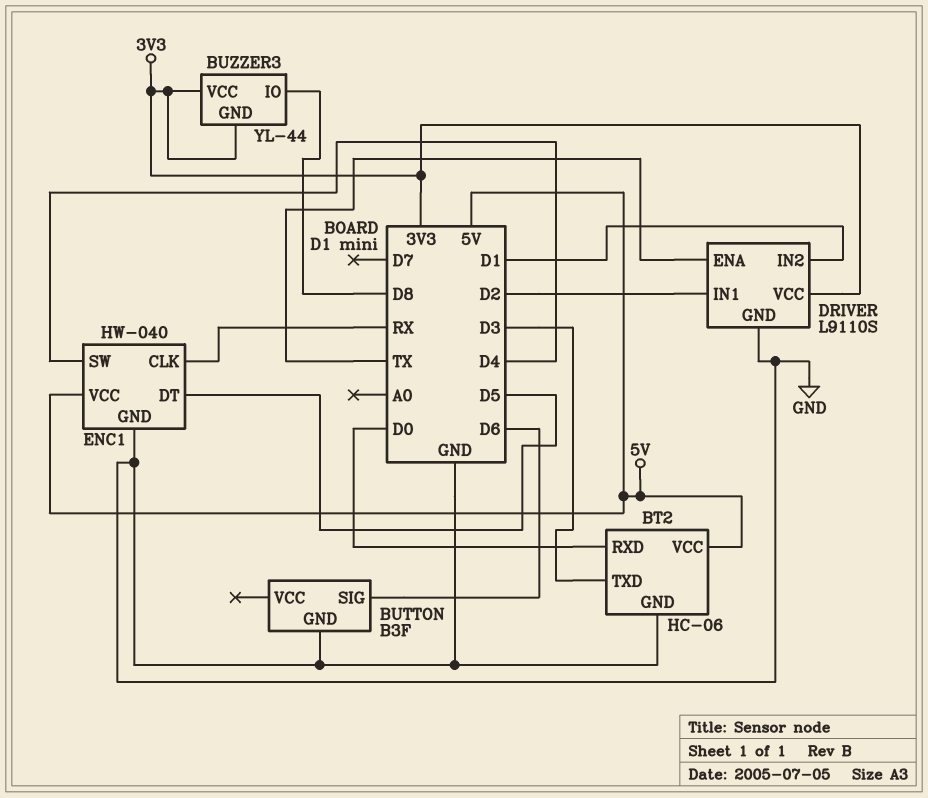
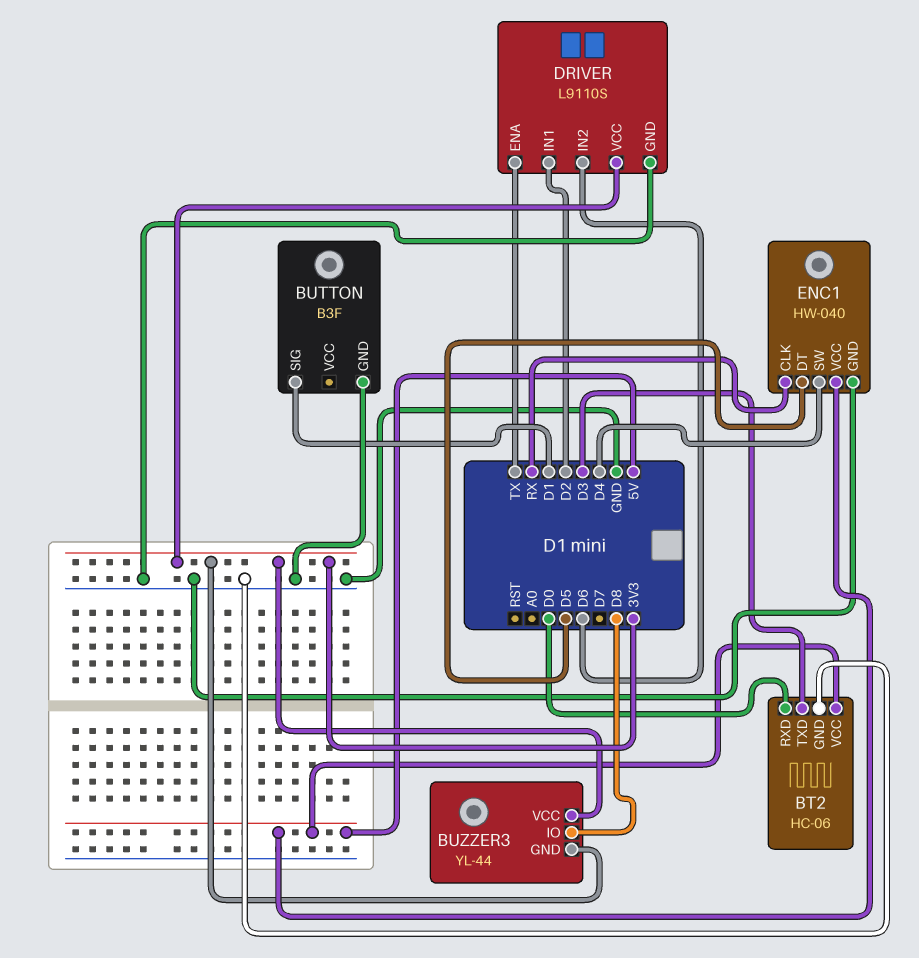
BUTTON pin SIG: D6 -> D1
DRIVER pin IN2: D1 -> D6

